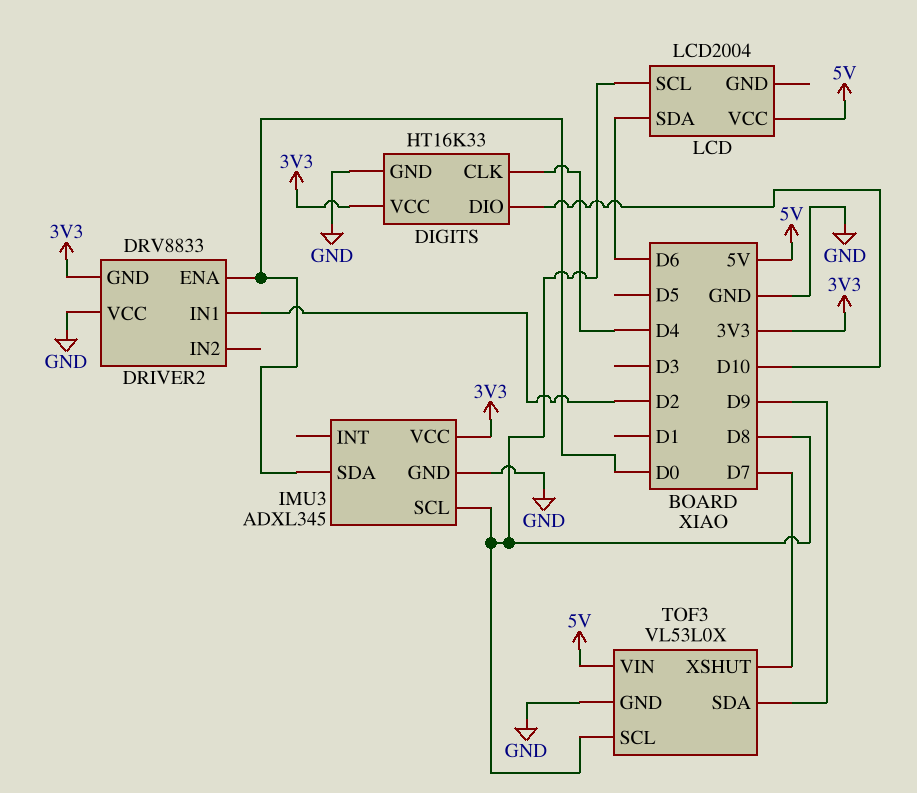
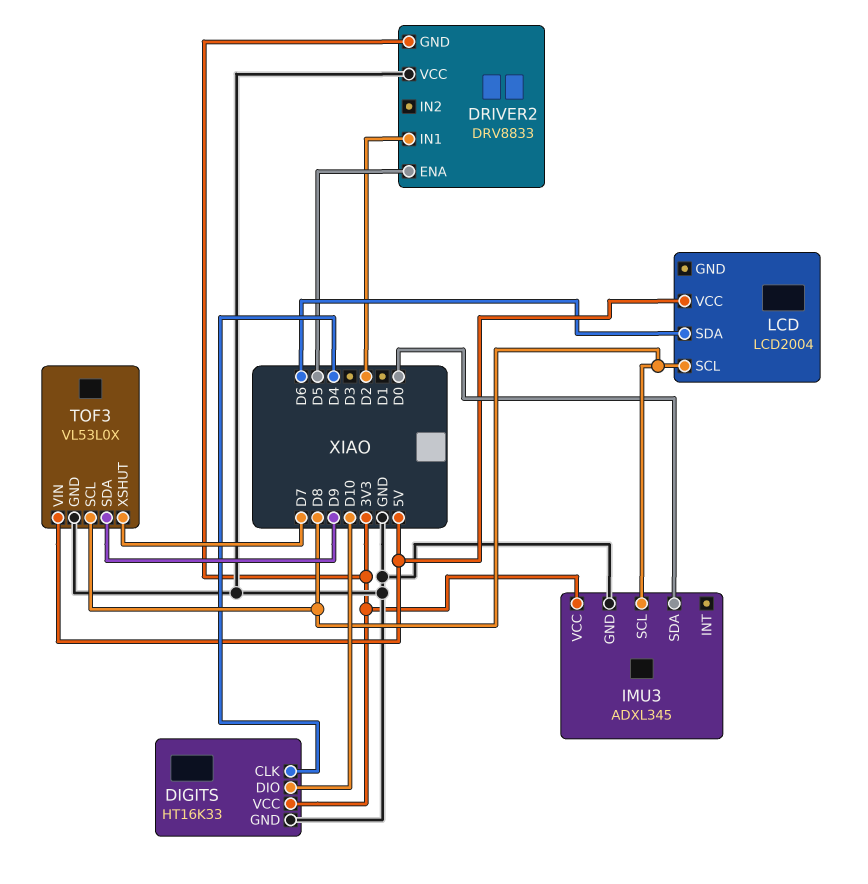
DRIVER2 pin ENA: D0 -> D5

